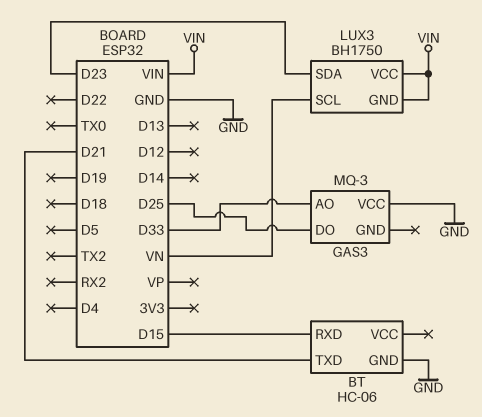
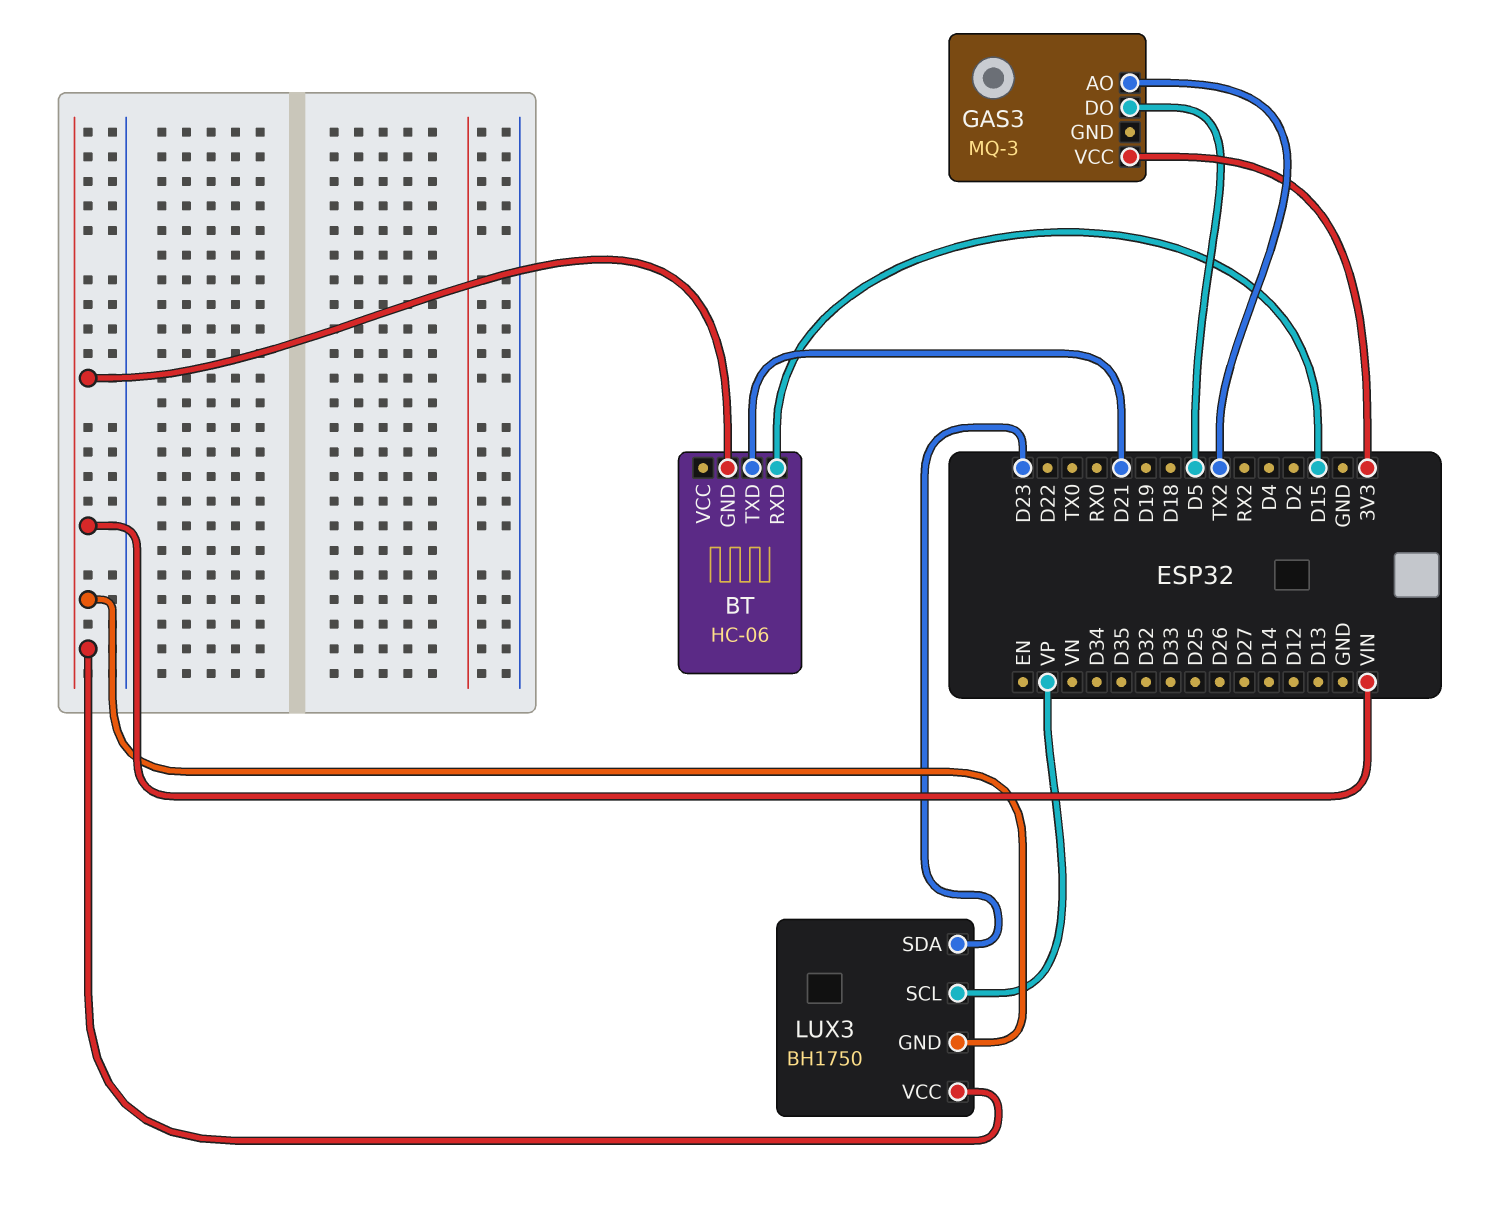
BT pin GND: GND -> VIN
GAS3 pin AO: D33 -> TX2
GAS3 pin DO: D25 -> D5
GAS3 pin VCC: GND -> 3V3
LUX3 pin SCL: VN -> VP

